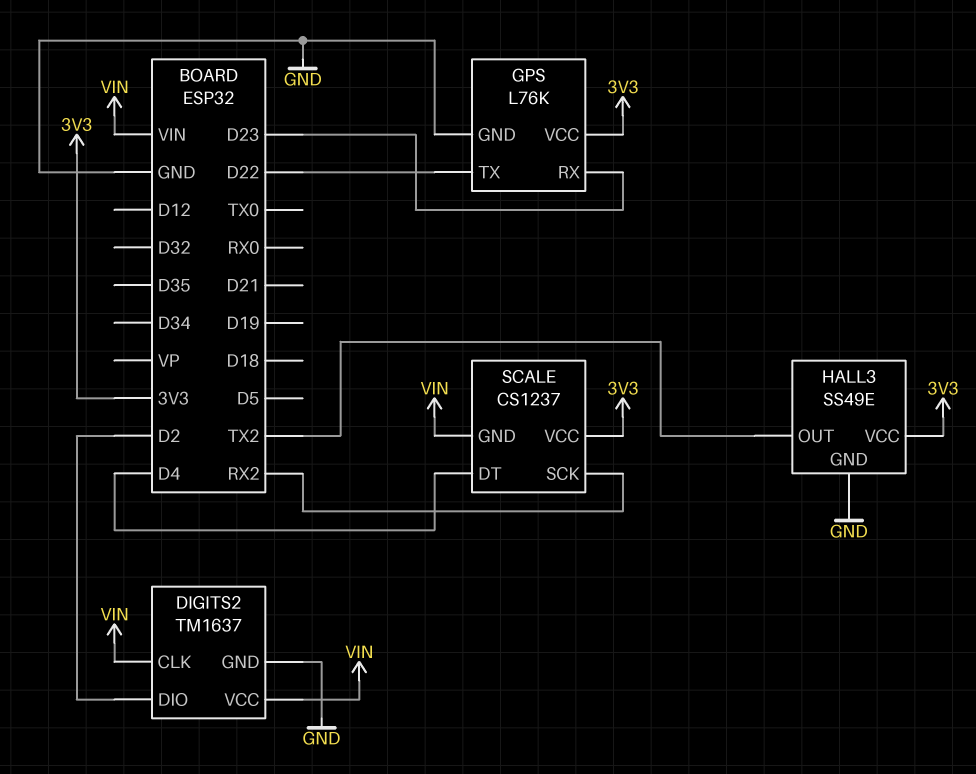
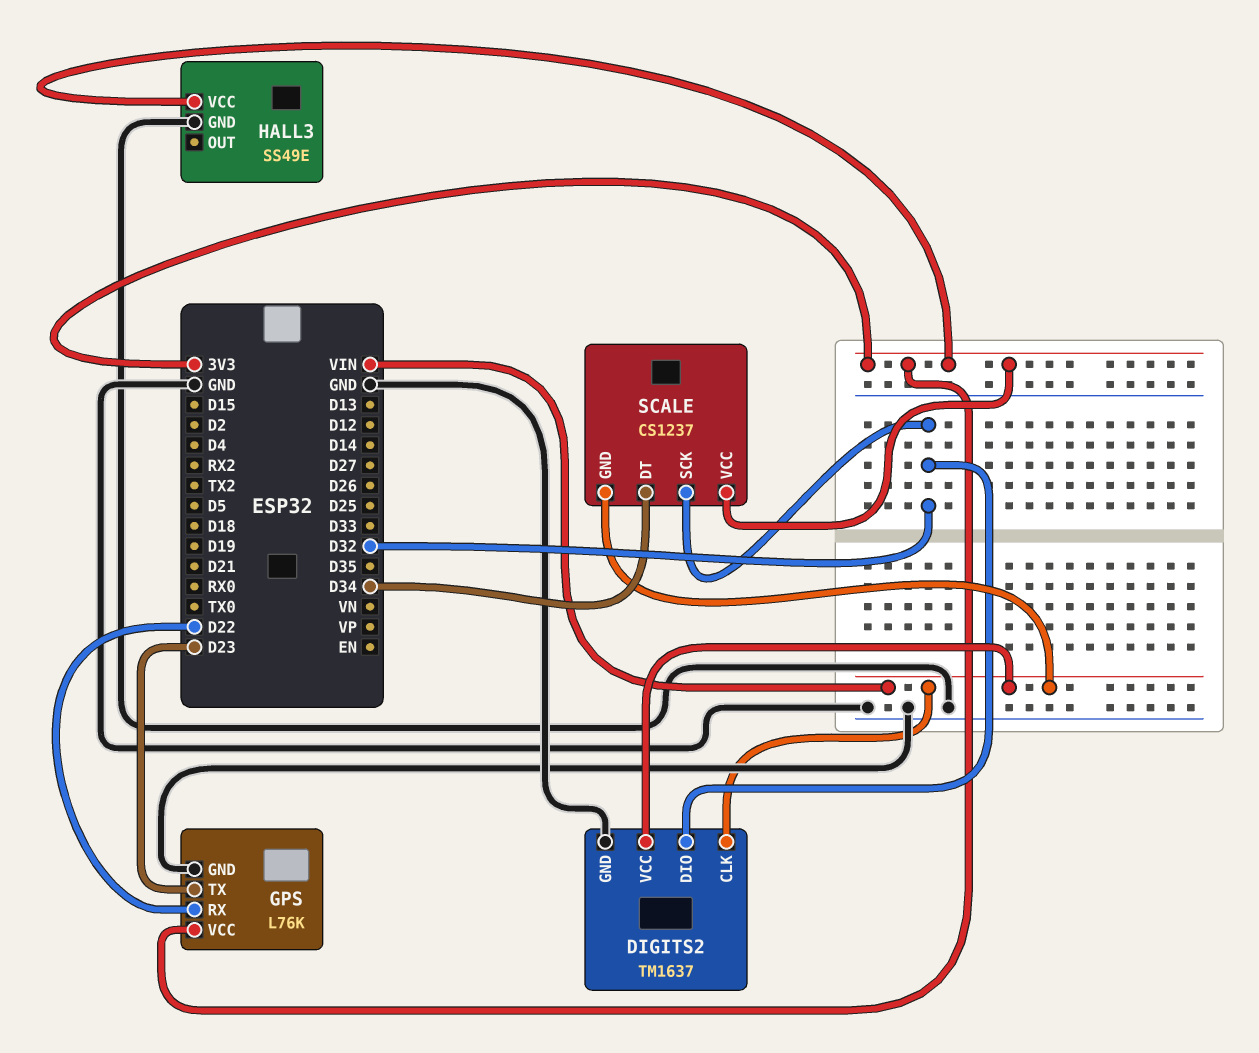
DIGITS2 pin DIO: D2 -> D32
GPS pin RX: D23 -> D22
GPS pin TX: D22 -> D23
HALL3 pin OUT: TX2 -> none
SCALE pin DT: D4 -> D34
SCALE pin SCK: RX2 -> D32

